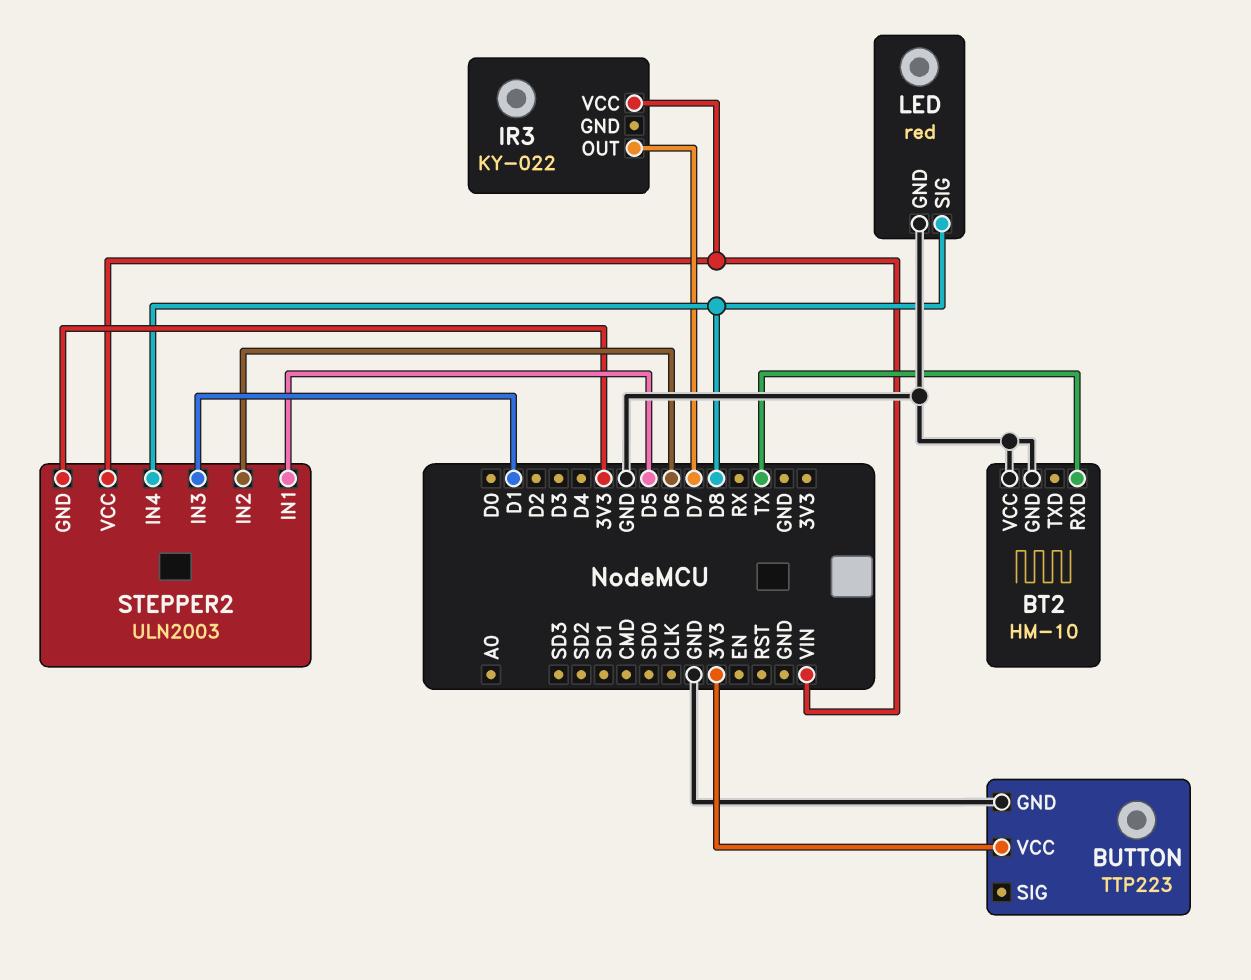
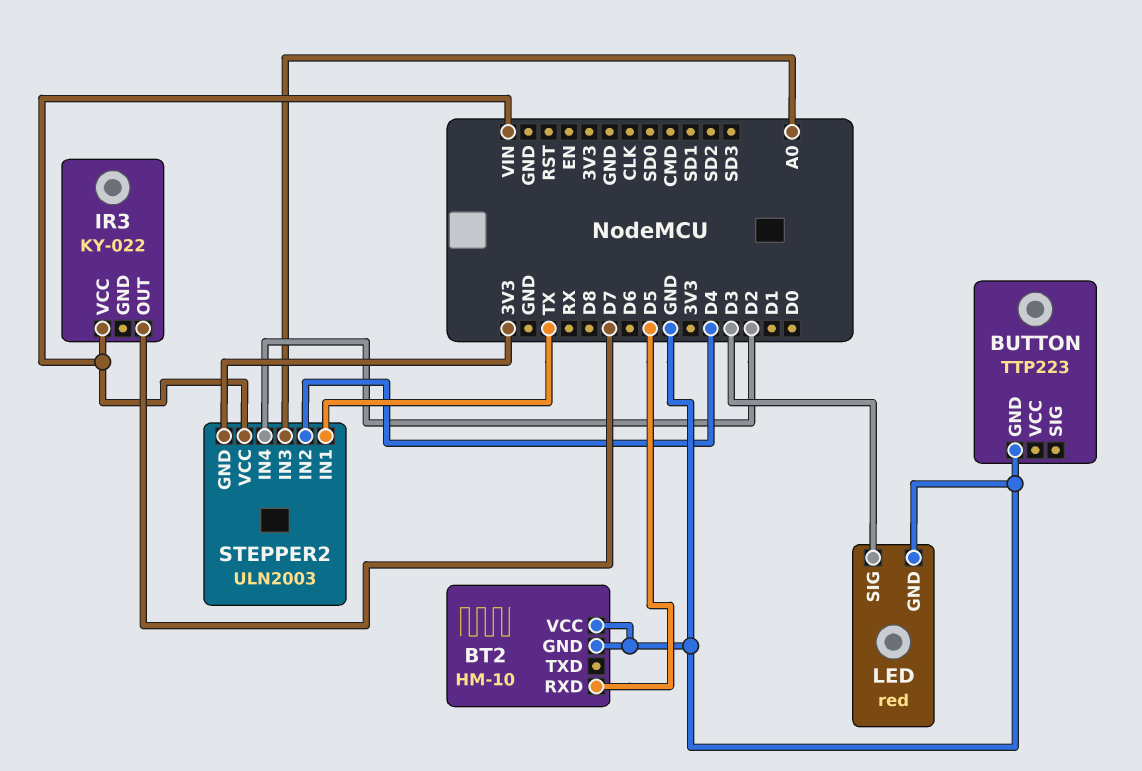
BT2 pin RXD: TX -> D5
BUTTON pin VCC: 3V3 -> none
LED pin SIG: D8 -> D3
STEPPER2 pin IN1: D5 -> TX
STEPPER2 pin IN2: D6 -> D4
STEPPER2 pin IN3: D1 -> A0
STEPPER2 pin IN4: D8 -> D2

